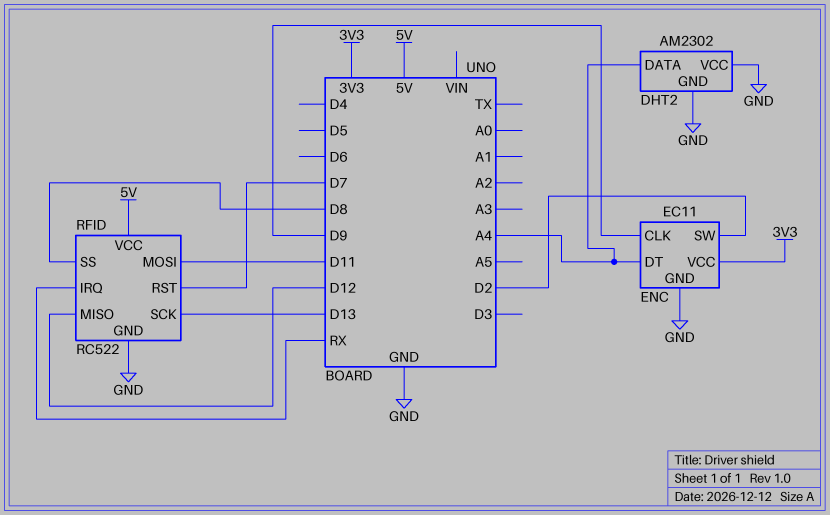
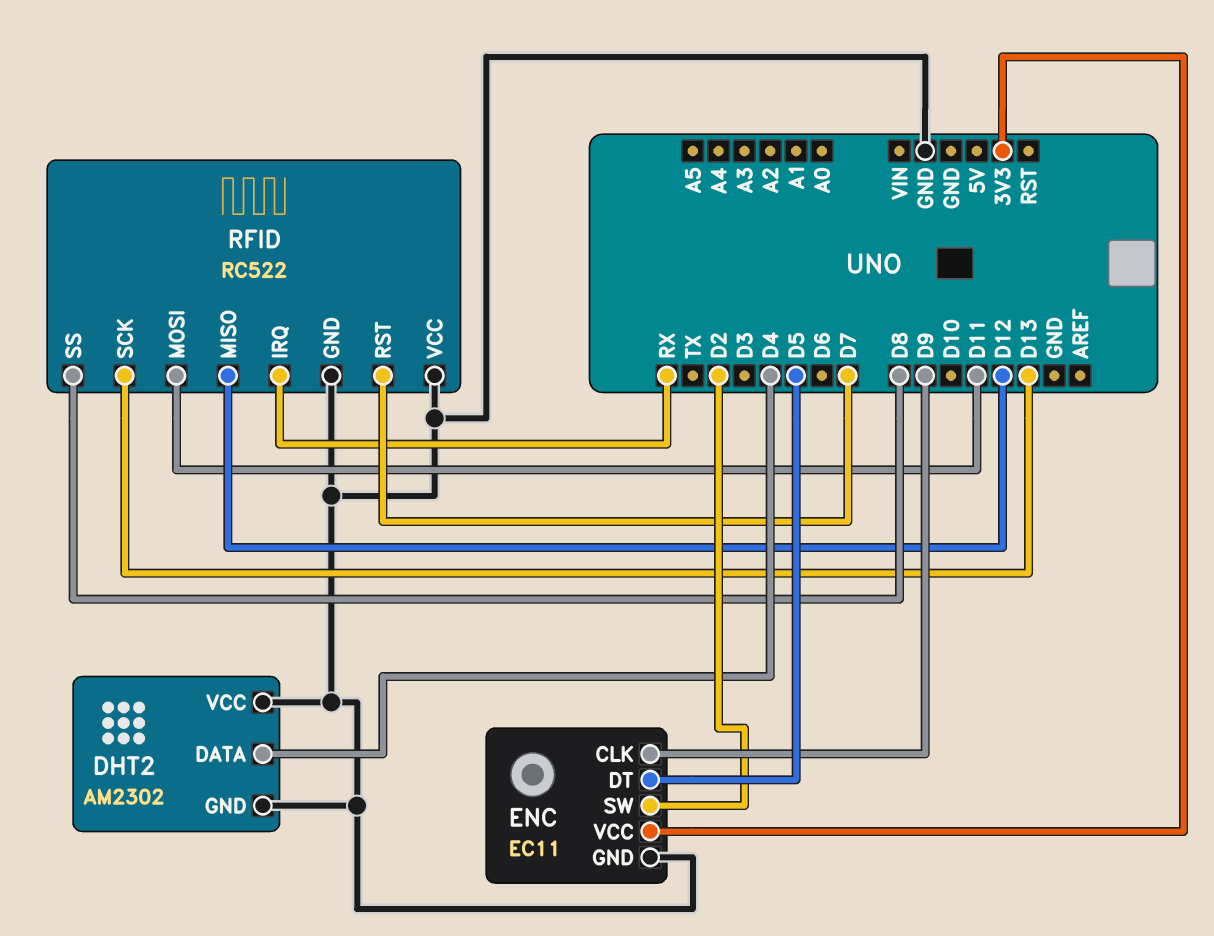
DHT2 pin DATA: A4 -> D4
ENC pin DT: A4 -> D5
RFID pin VCC: 5V -> GND

